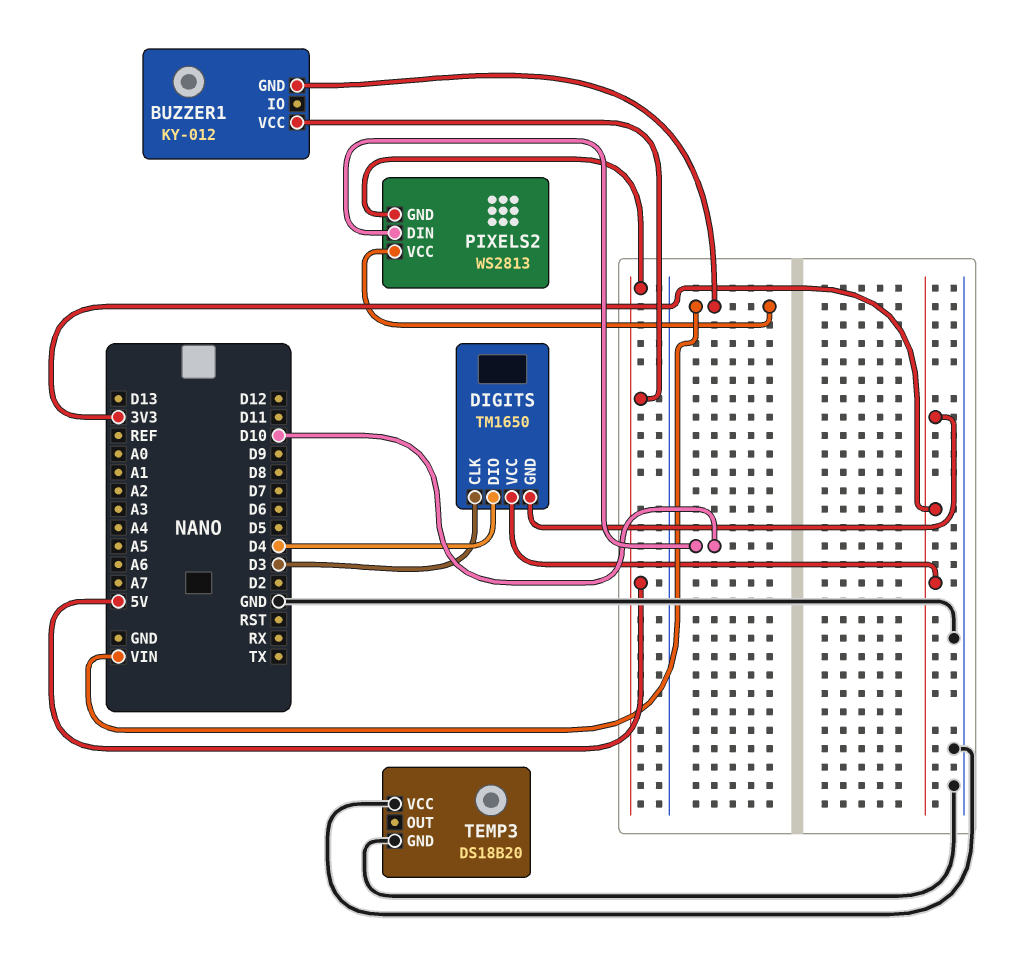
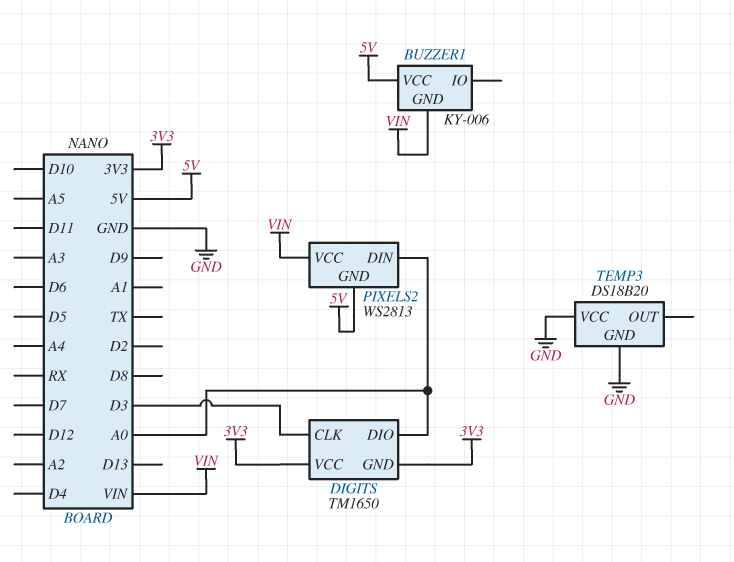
BUZZER1: KY-012 -> KY-006
DIGITS pin DIO: D4 -> A0
PIXELS2 pin DIN: D10 -> A0

